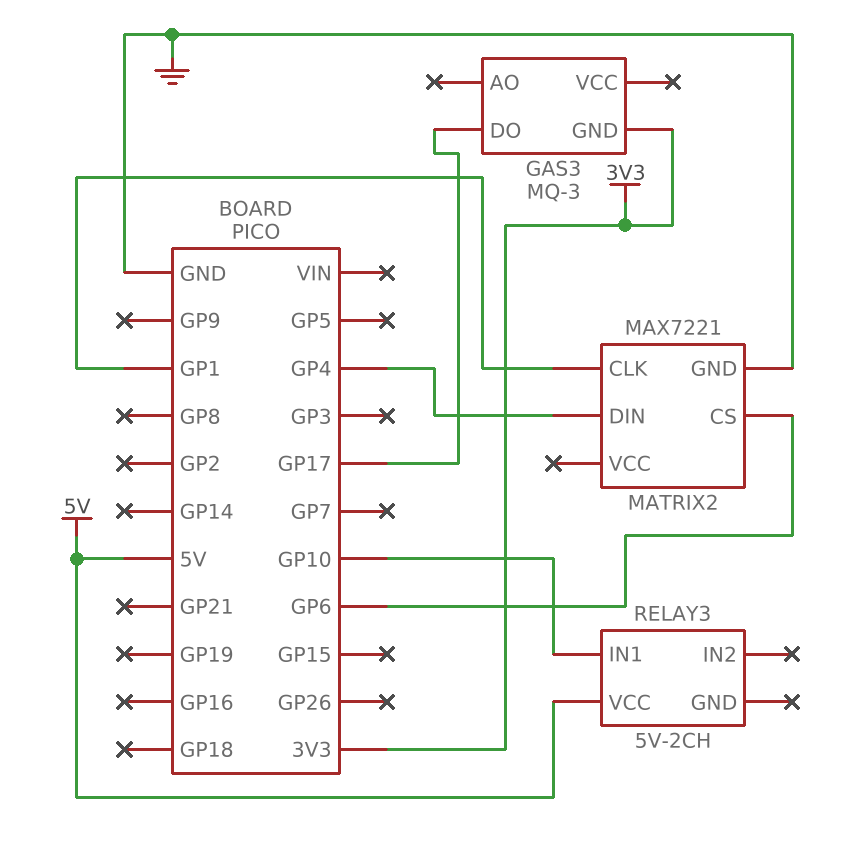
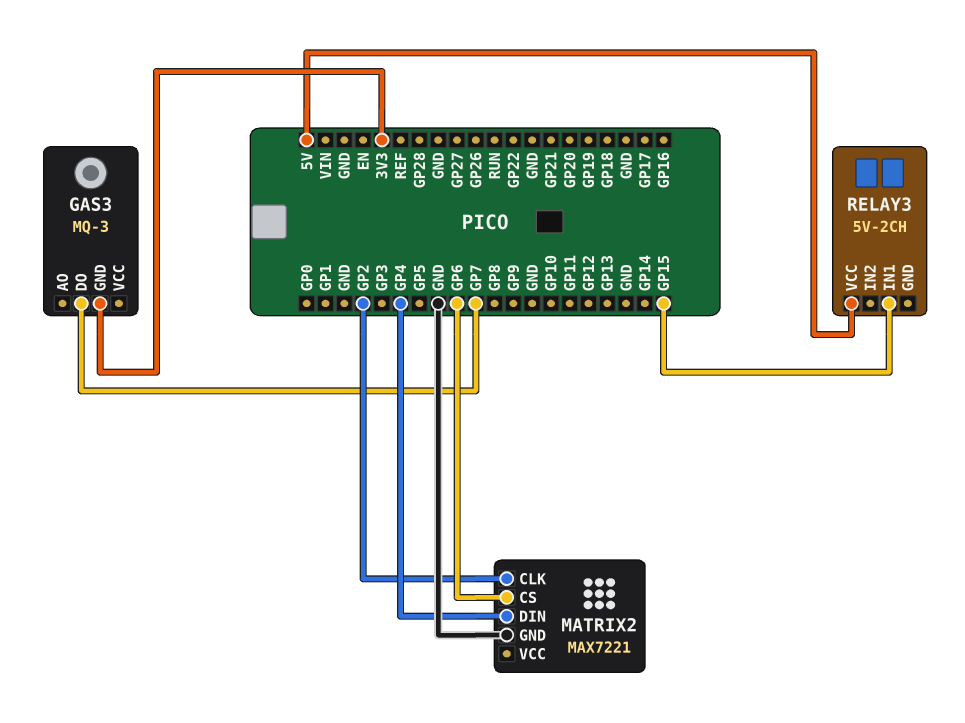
GAS3 pin DO: GP17 -> GP7
MATRIX2 pin CLK: GP1 -> GP2
RELAY3 pin IN1: GP10 -> GP15

